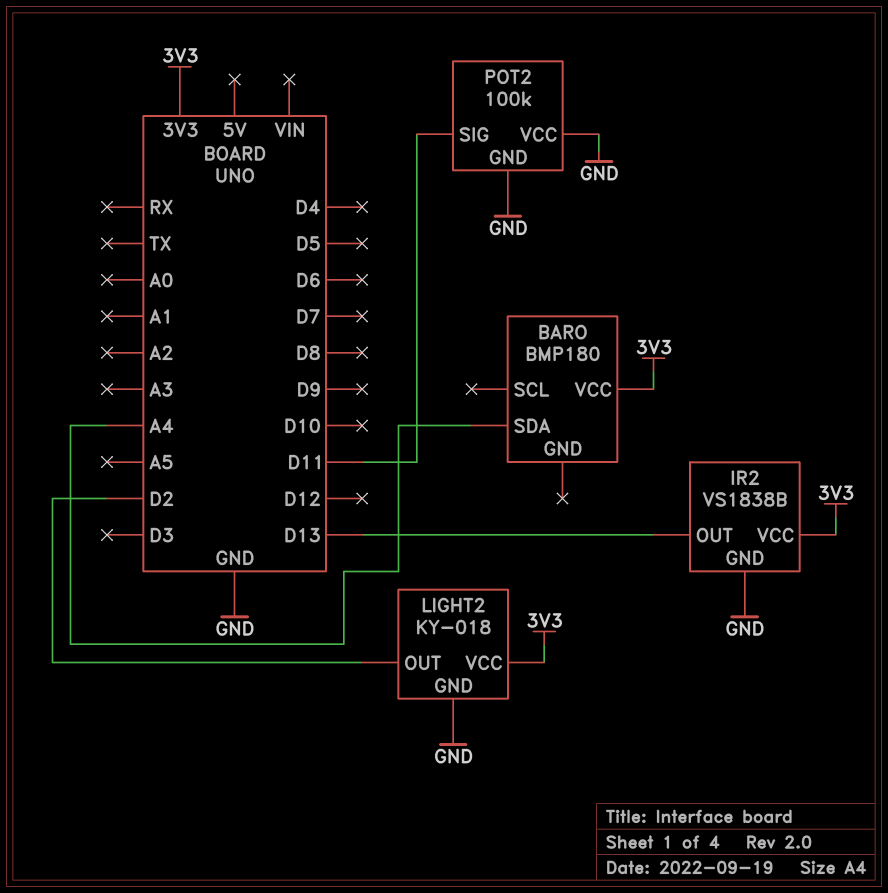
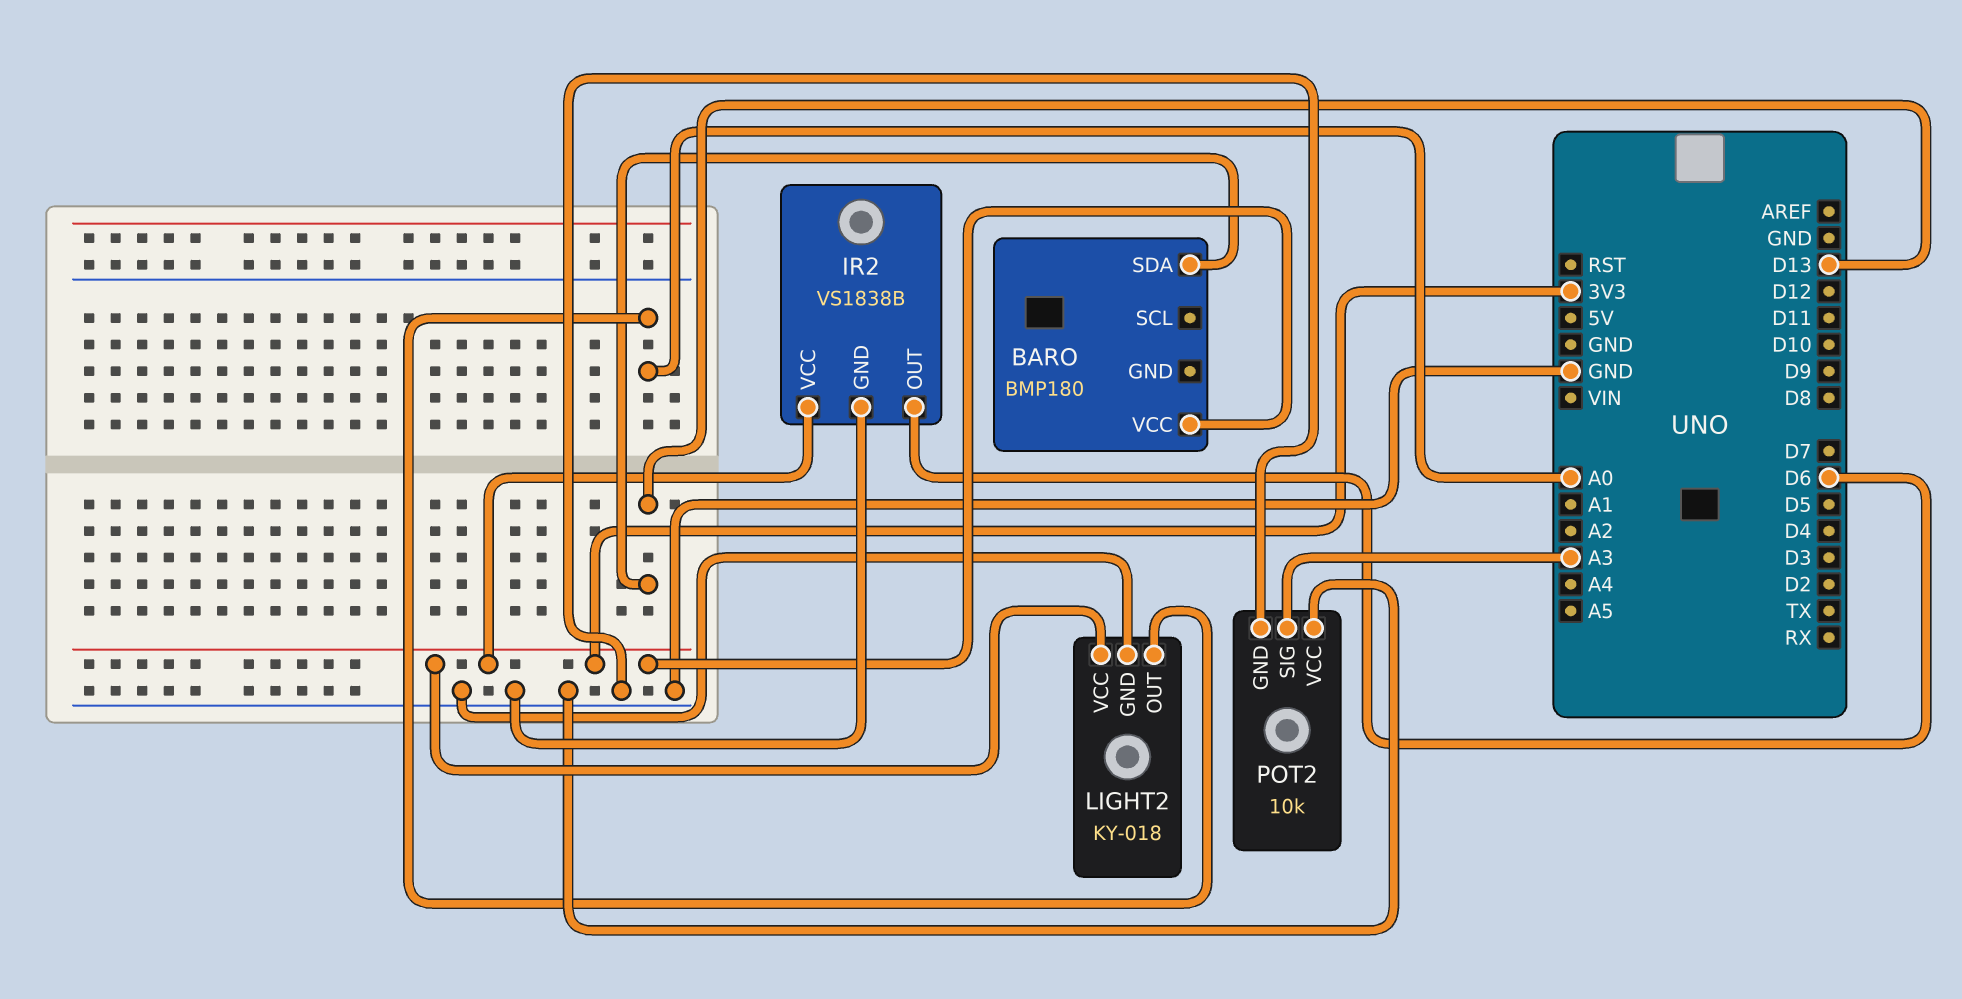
BARO pin SDA: A4 -> D13
IR2 pin OUT: D13 -> D6
LIGHT2 pin OUT: D2 -> A0
POT2: 100k -> 10k
POT2 pin SIG: D11 -> A3

